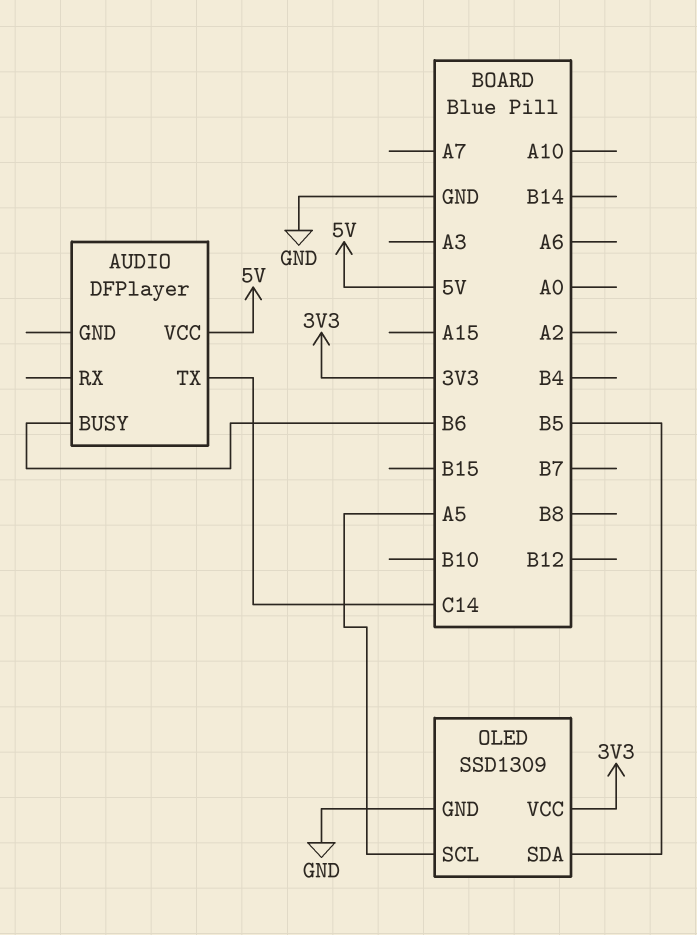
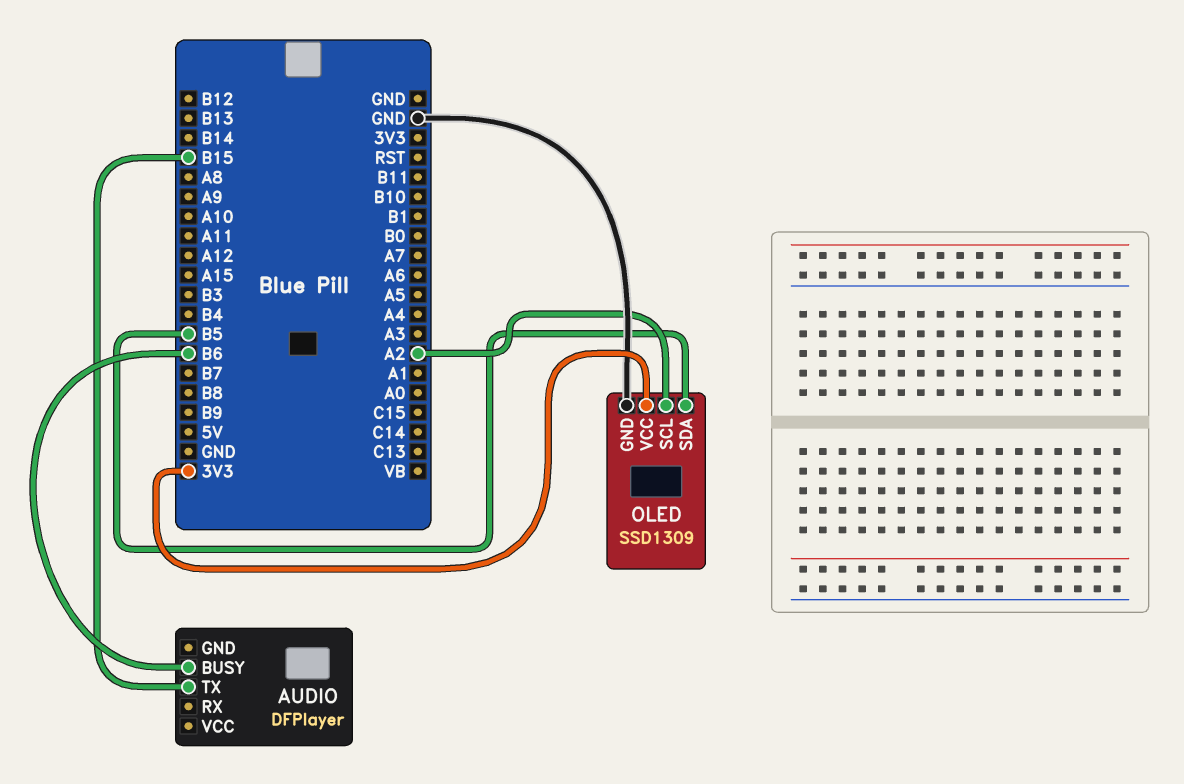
AUDIO pin TX: C14 -> B15
AUDIO pin VCC: 5V -> none
OLED pin SCL: A5 -> A2

